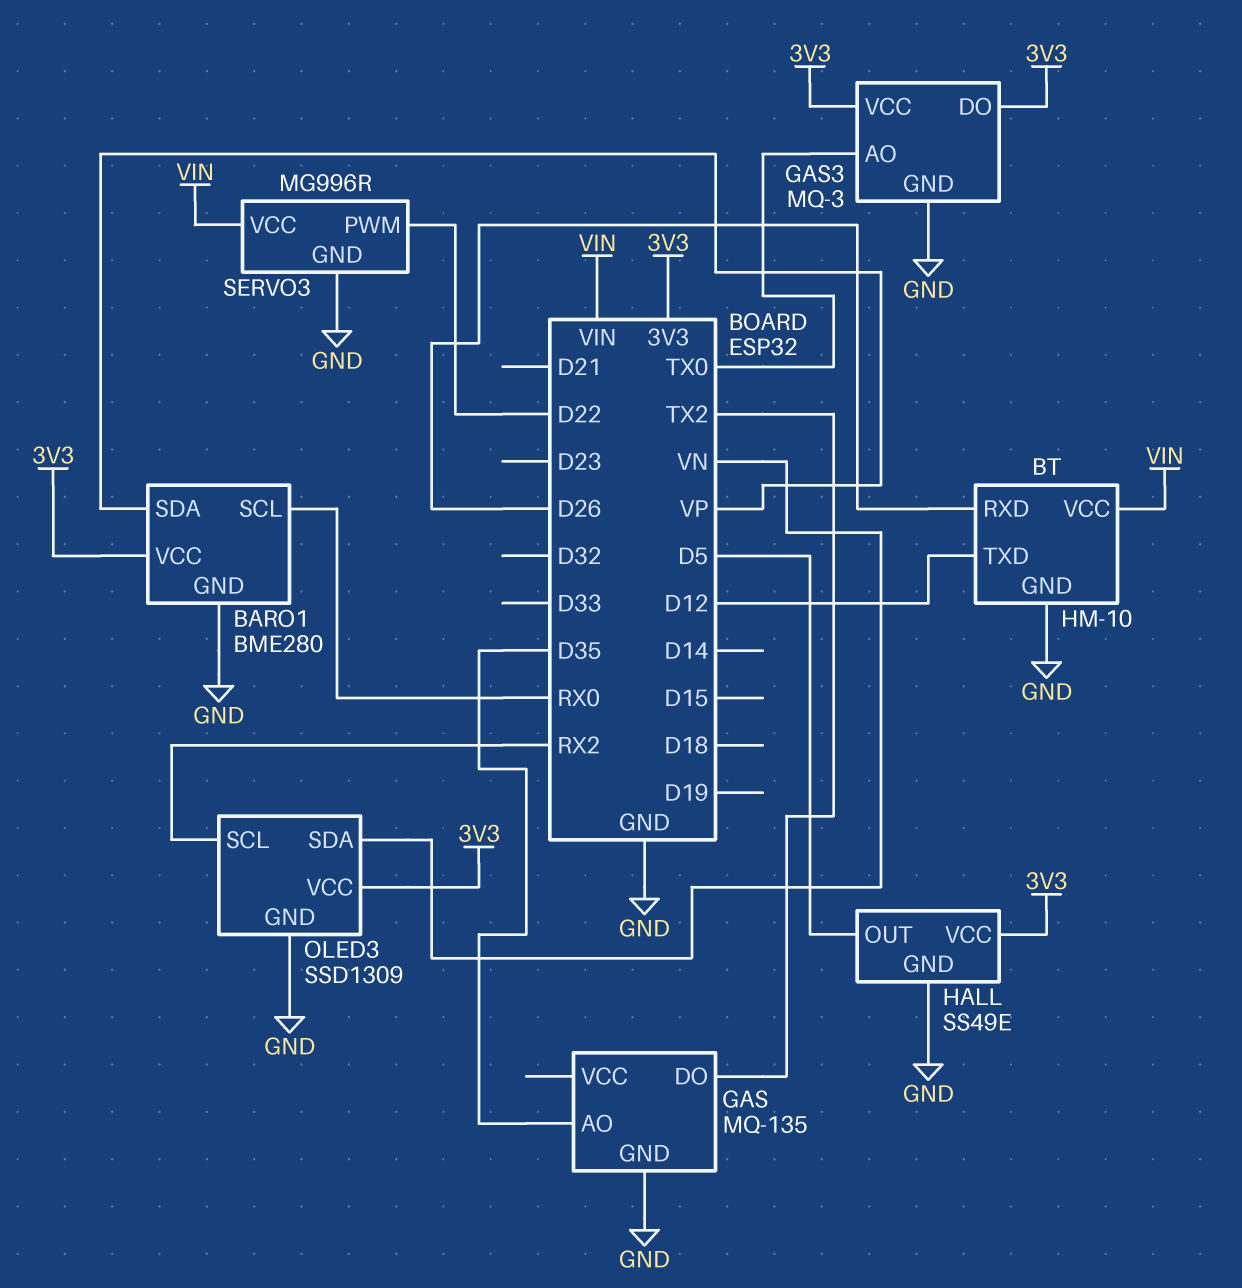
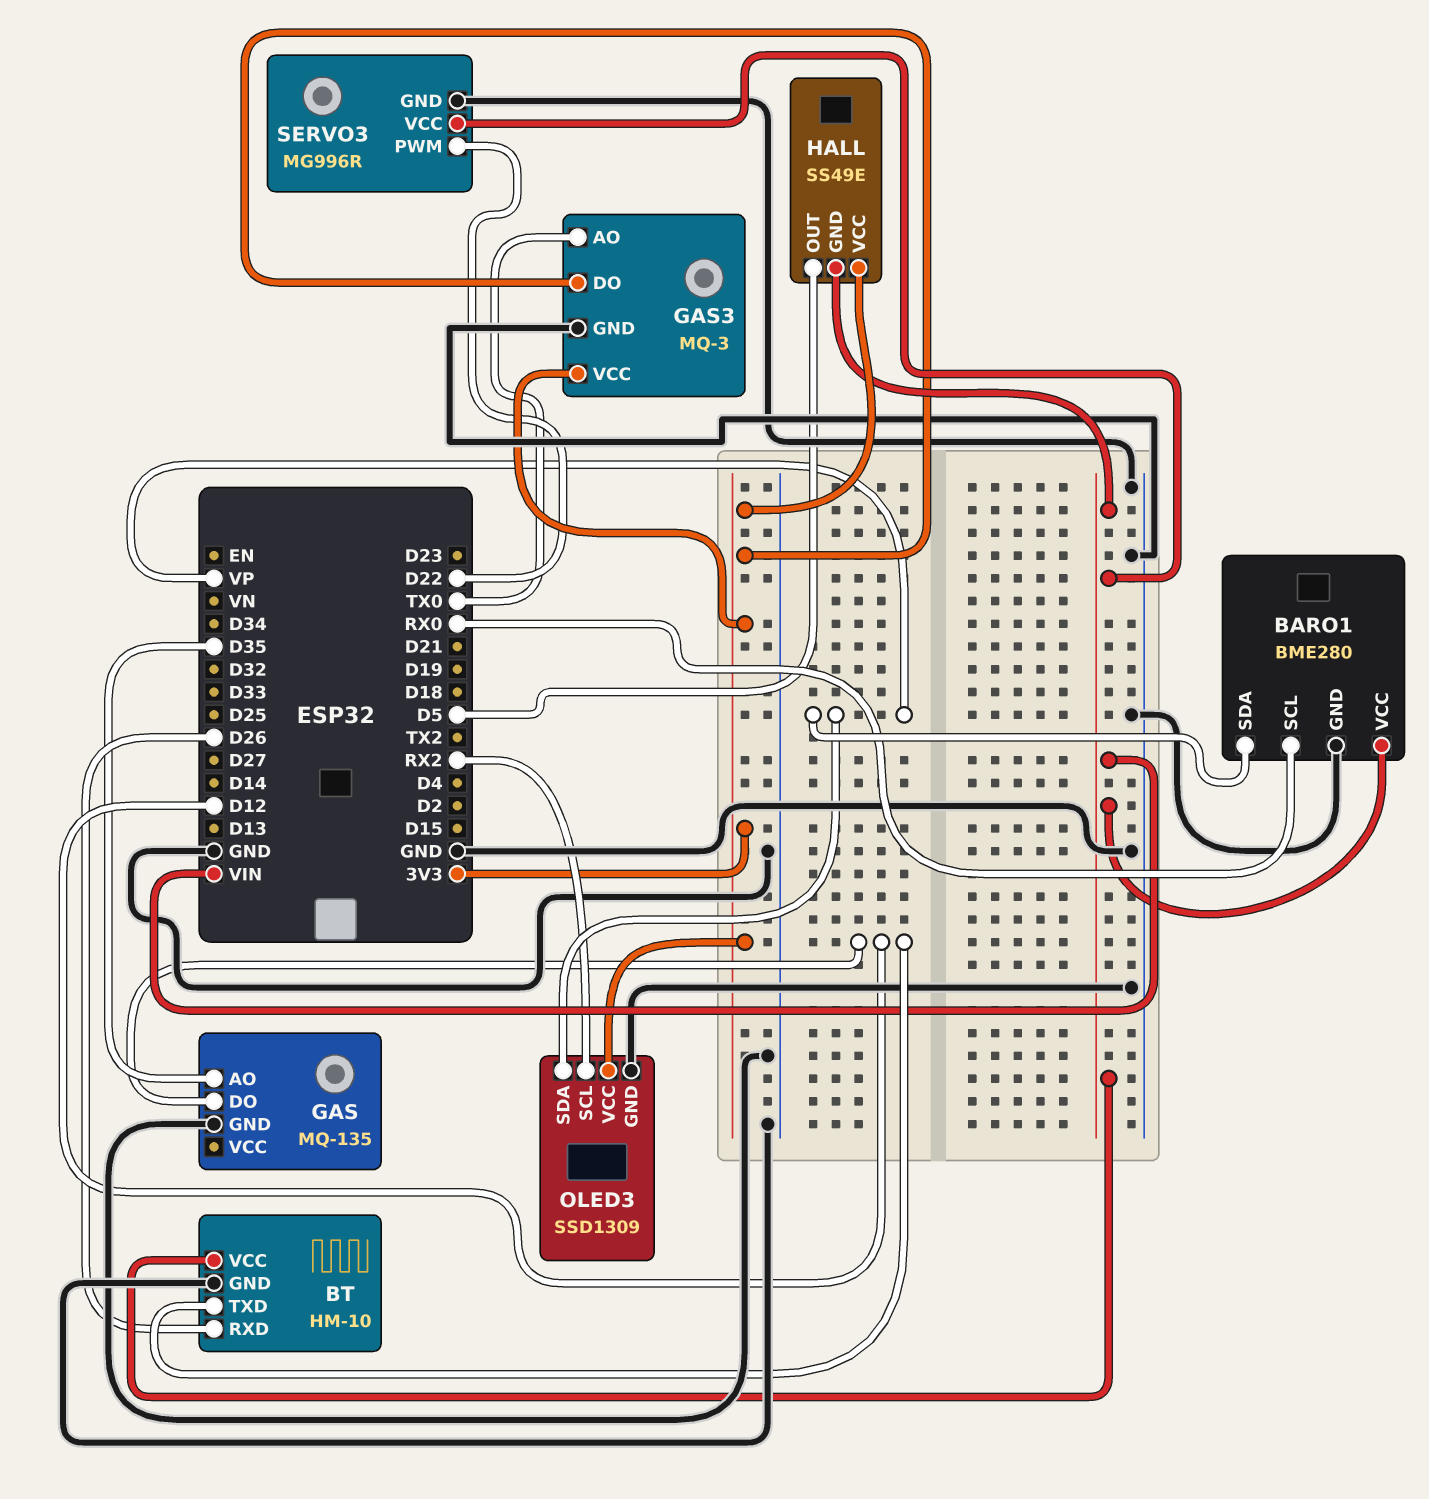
BARO1 pin VCC: 3V3 -> VIN
GAS pin DO: TX2 -> D12
HALL pin GND: GND -> VIN
OLED3 pin SDA: VN -> VP

